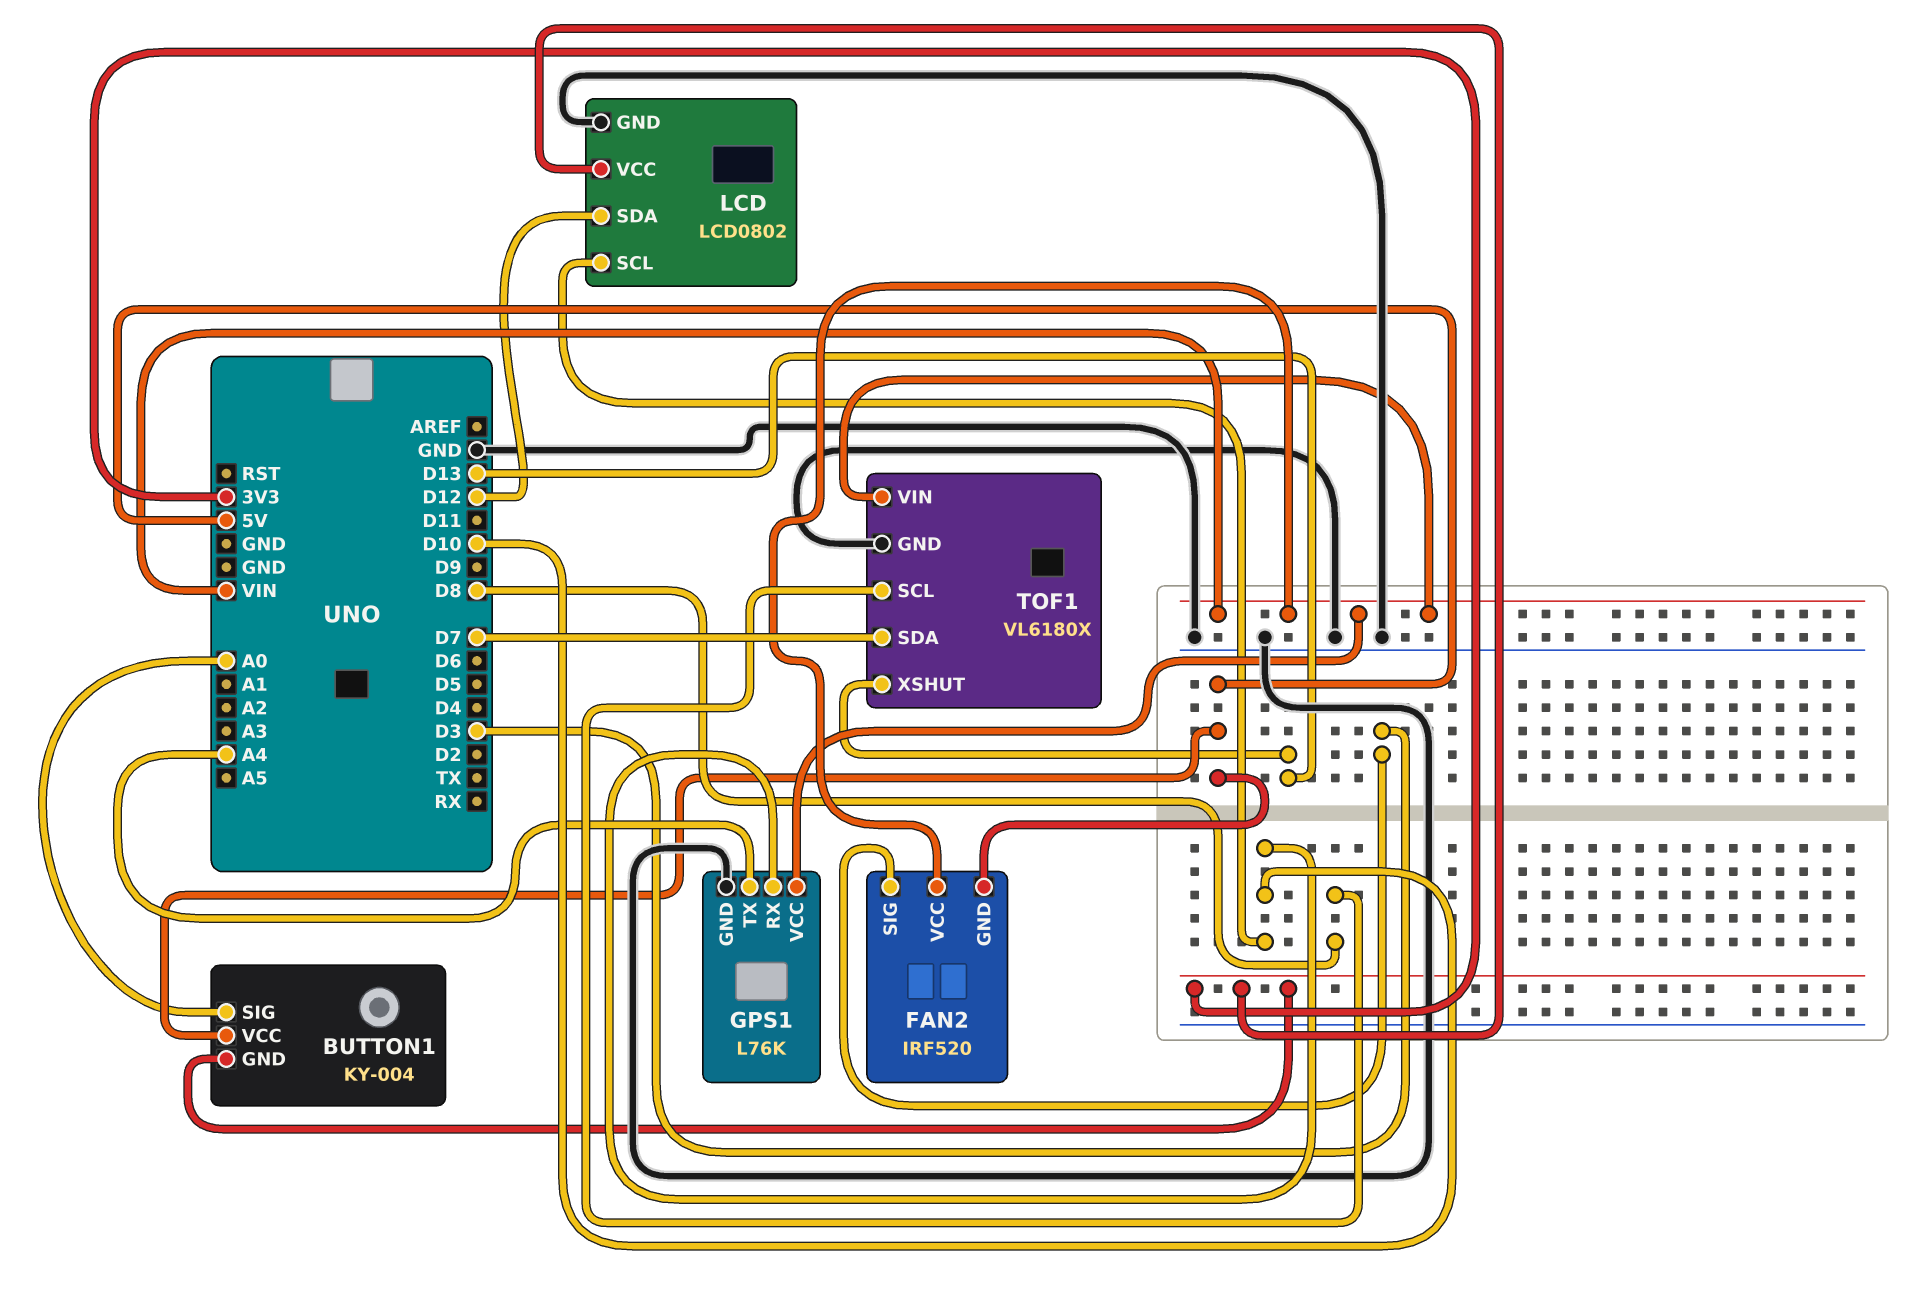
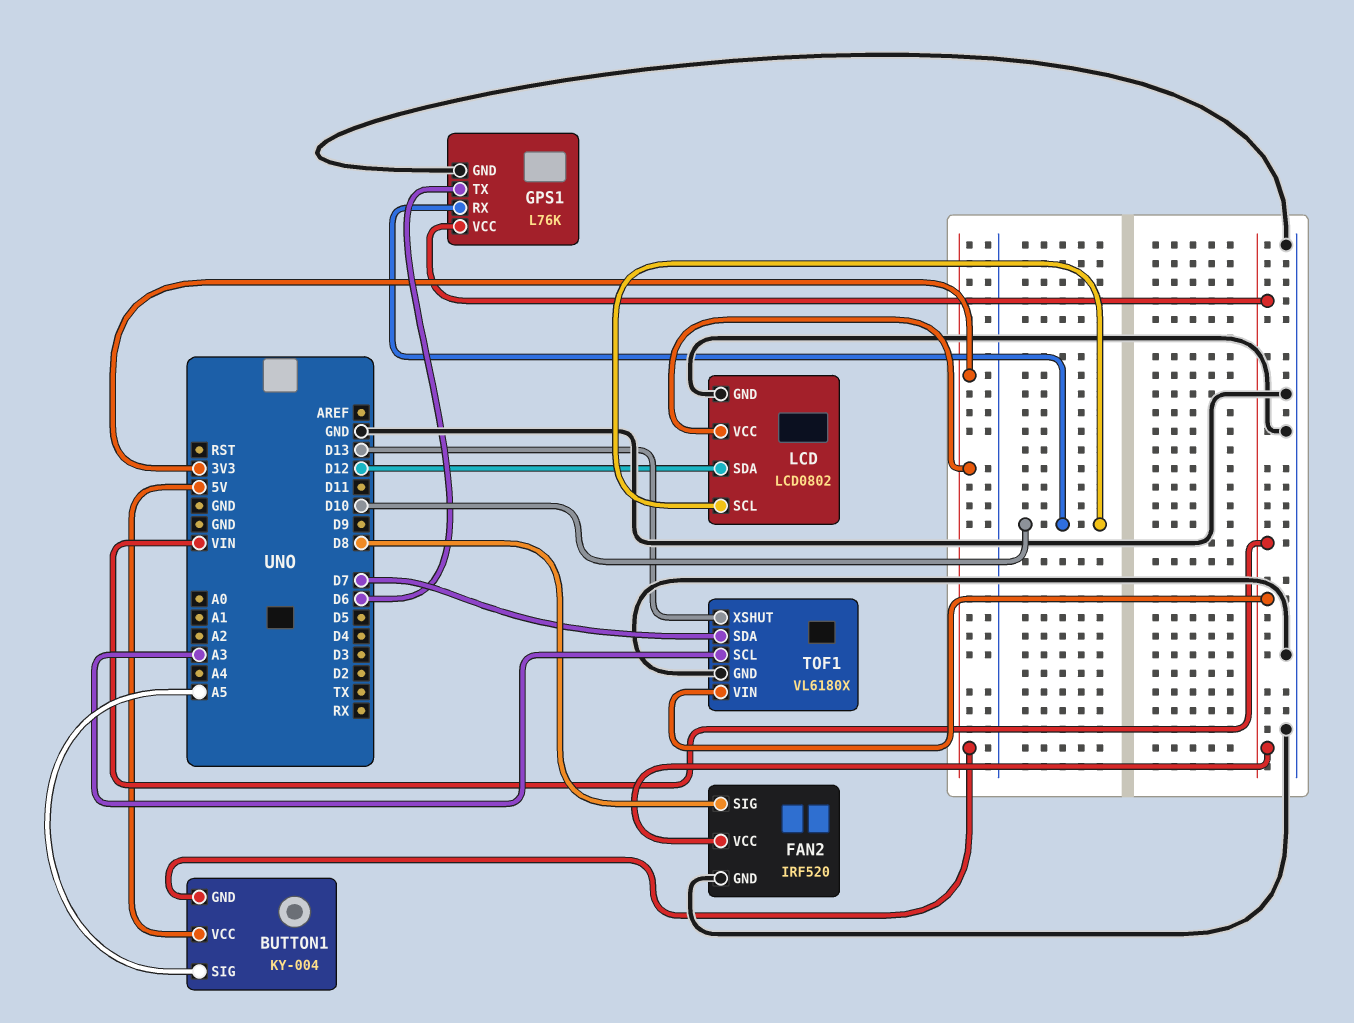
BUTTON1 pin SIG: A0 -> A5
FAN2 pin GND: 5V -> GND
FAN2 pin SIG: D3 -> D8
GPS1 pin TX: A4 -> D6
TOF1 pin SCL: D8 -> A3

